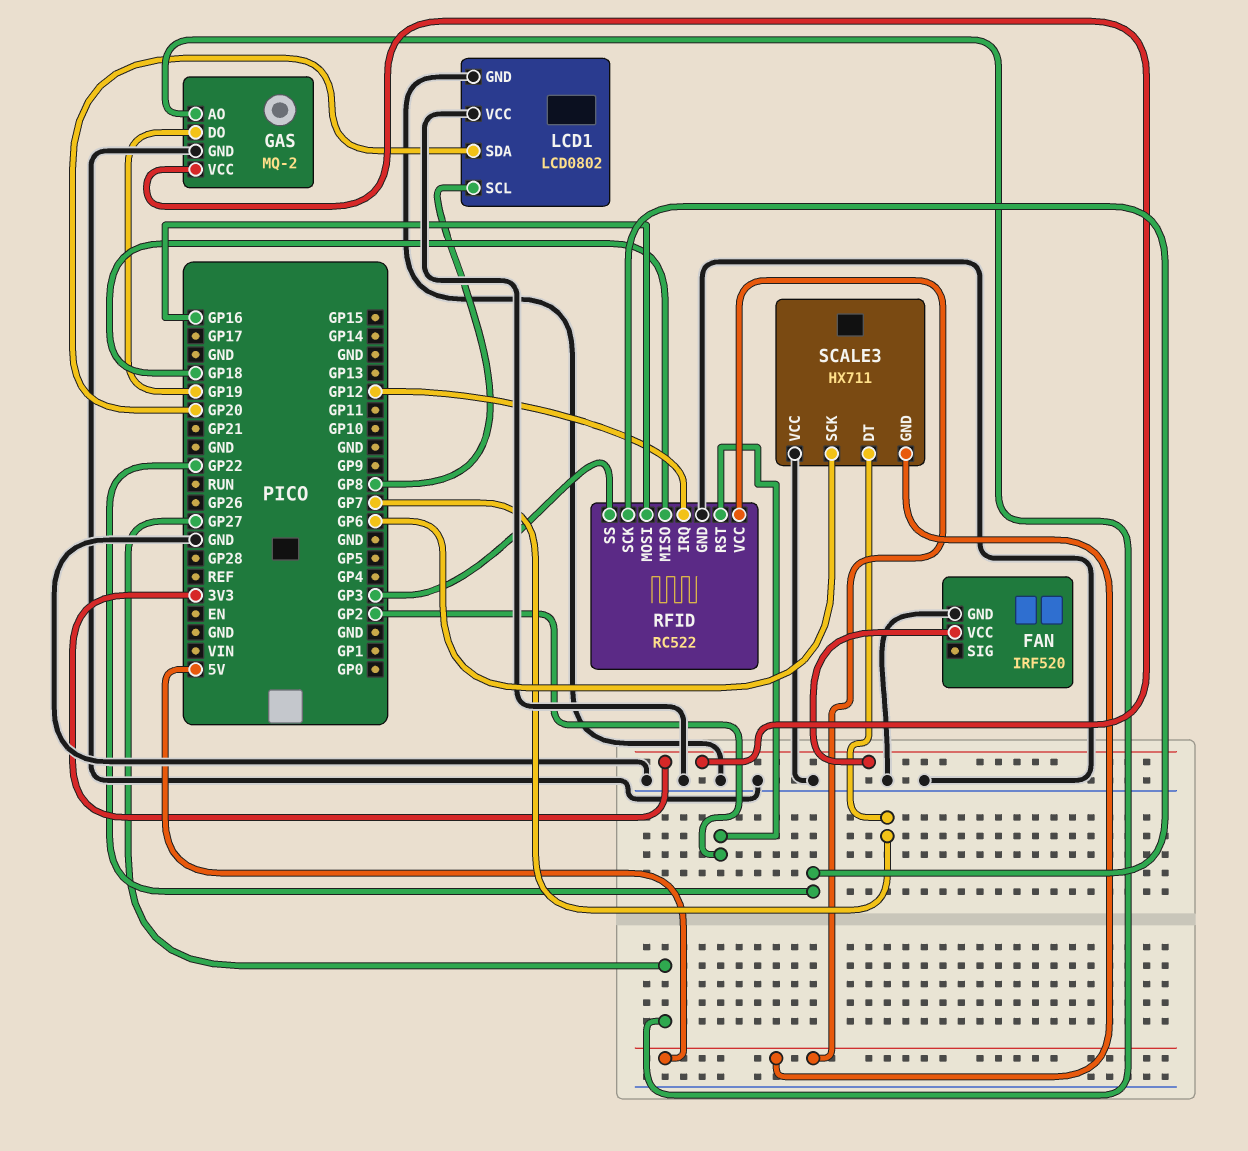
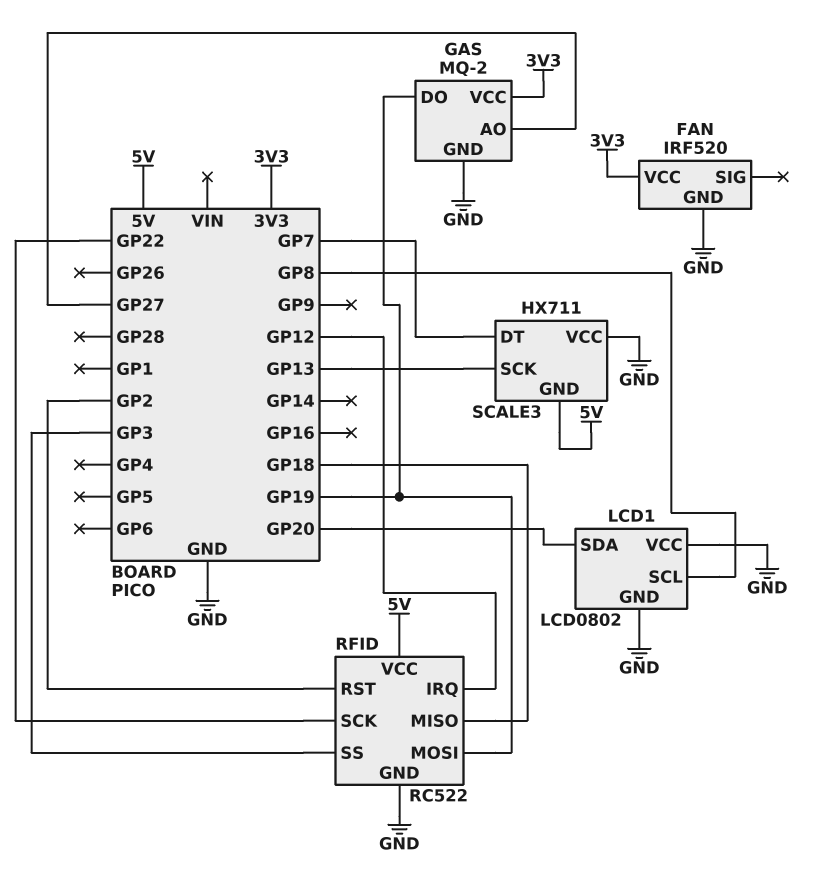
RFID pin MOSI: GP16 -> GP19
SCALE3 pin SCK: GP6 -> GP13

